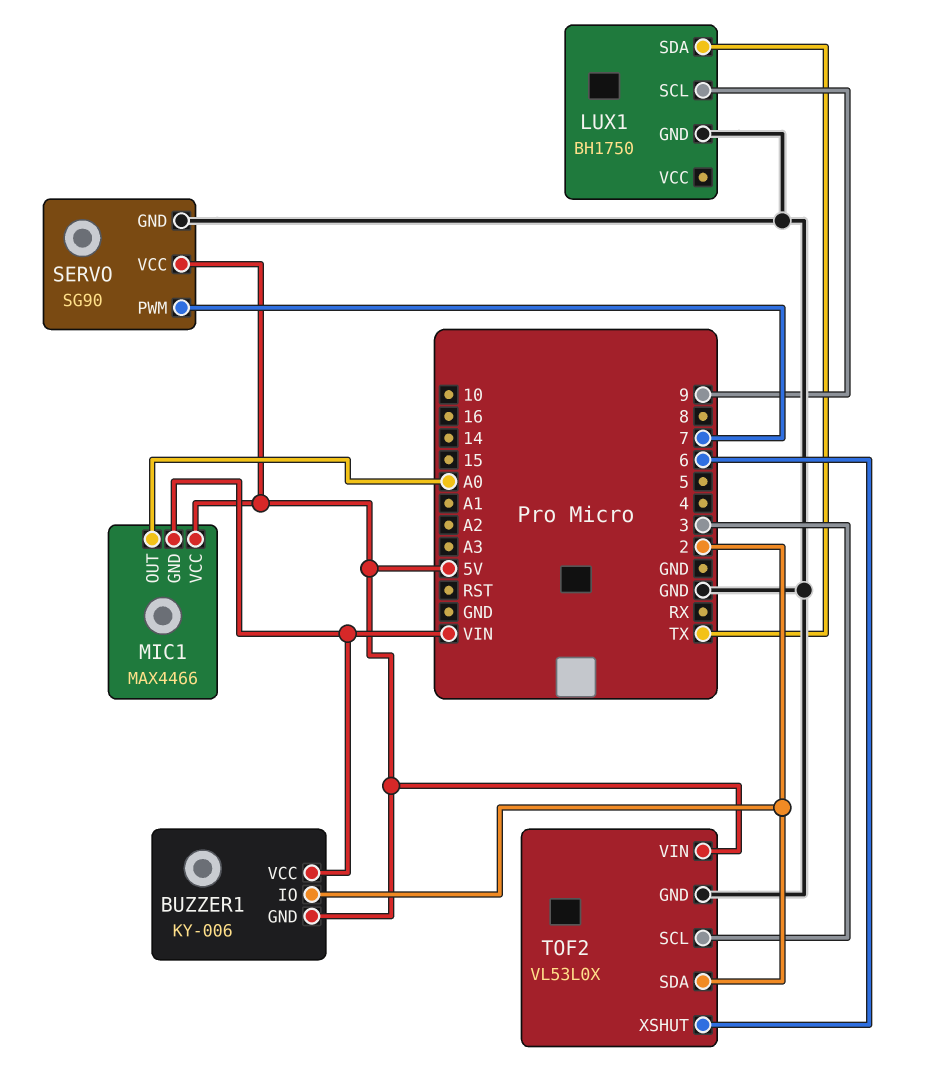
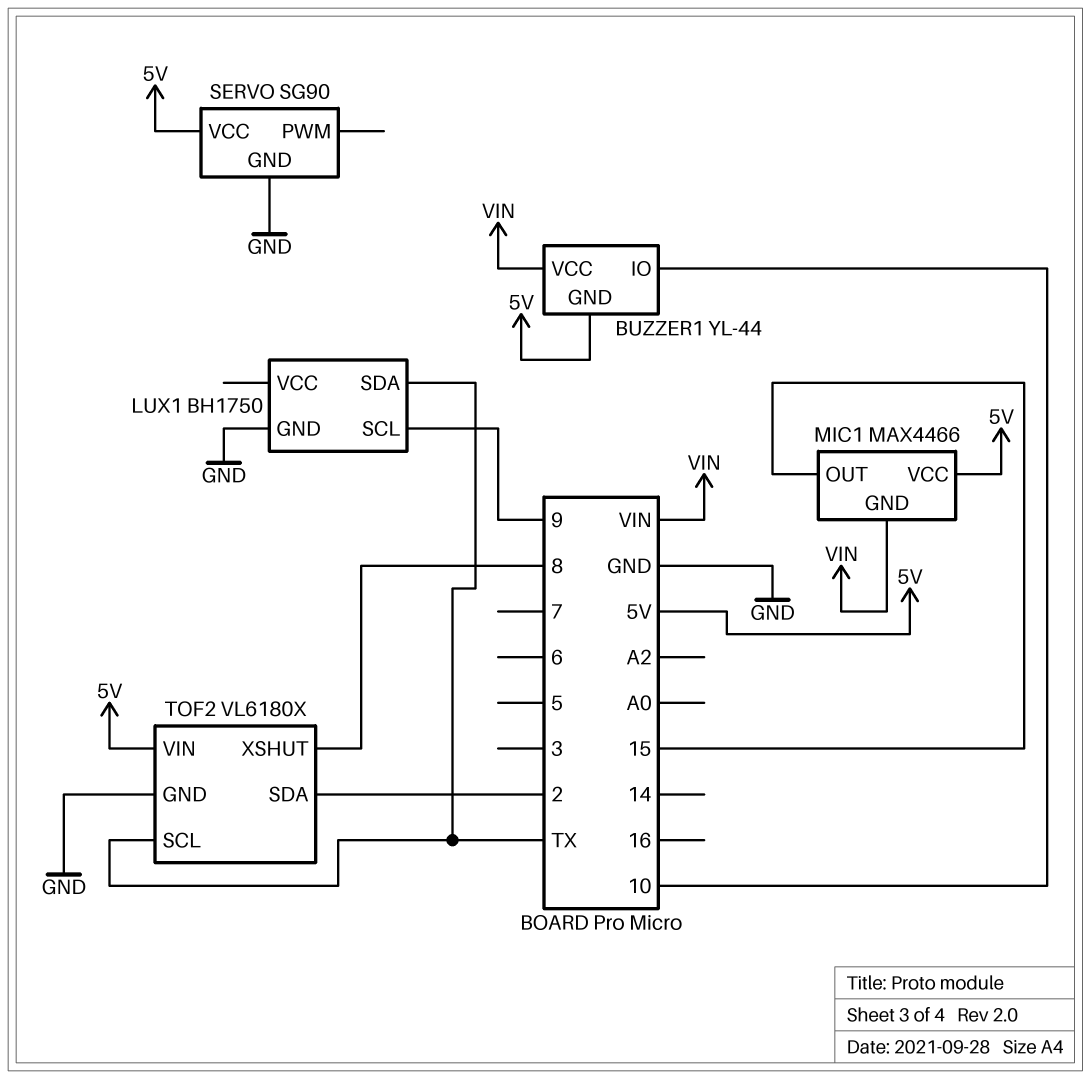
BUZZER1: KY-006 -> YL-44
BUZZER1 pin IO: 2 -> 10
MIC1 pin OUT: A0 -> 15
SERVO pin PWM: 7 -> none
TOF2: VL53L0X -> VL6180X
TOF2 pin SCL: 3 -> TX
TOF2 pin XSHUT: 6 -> 8

